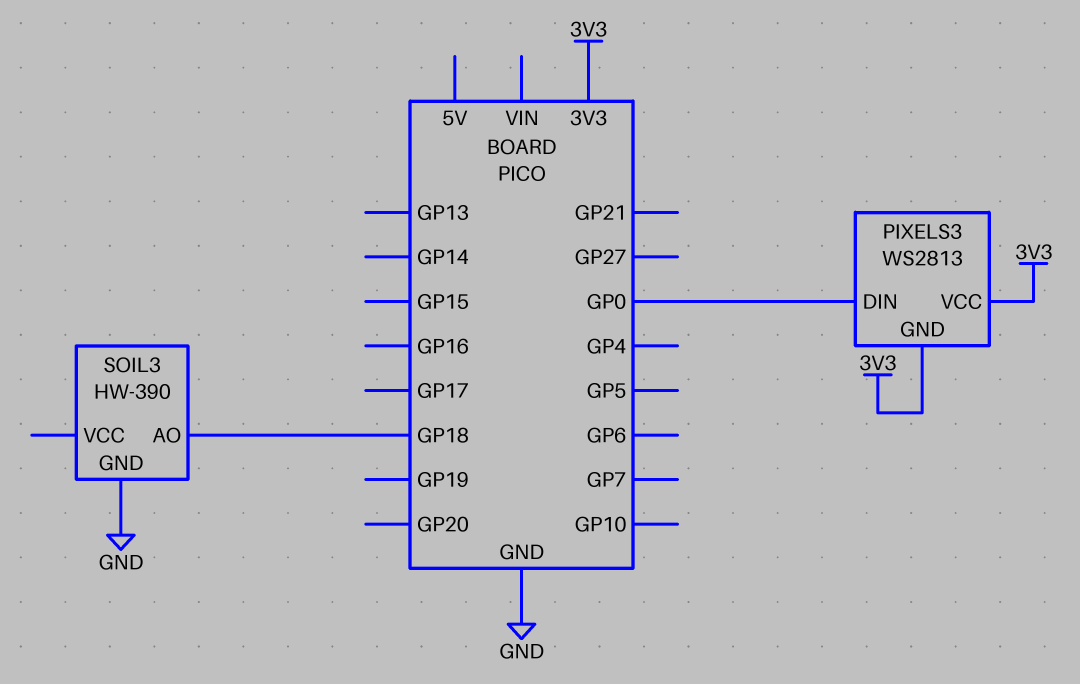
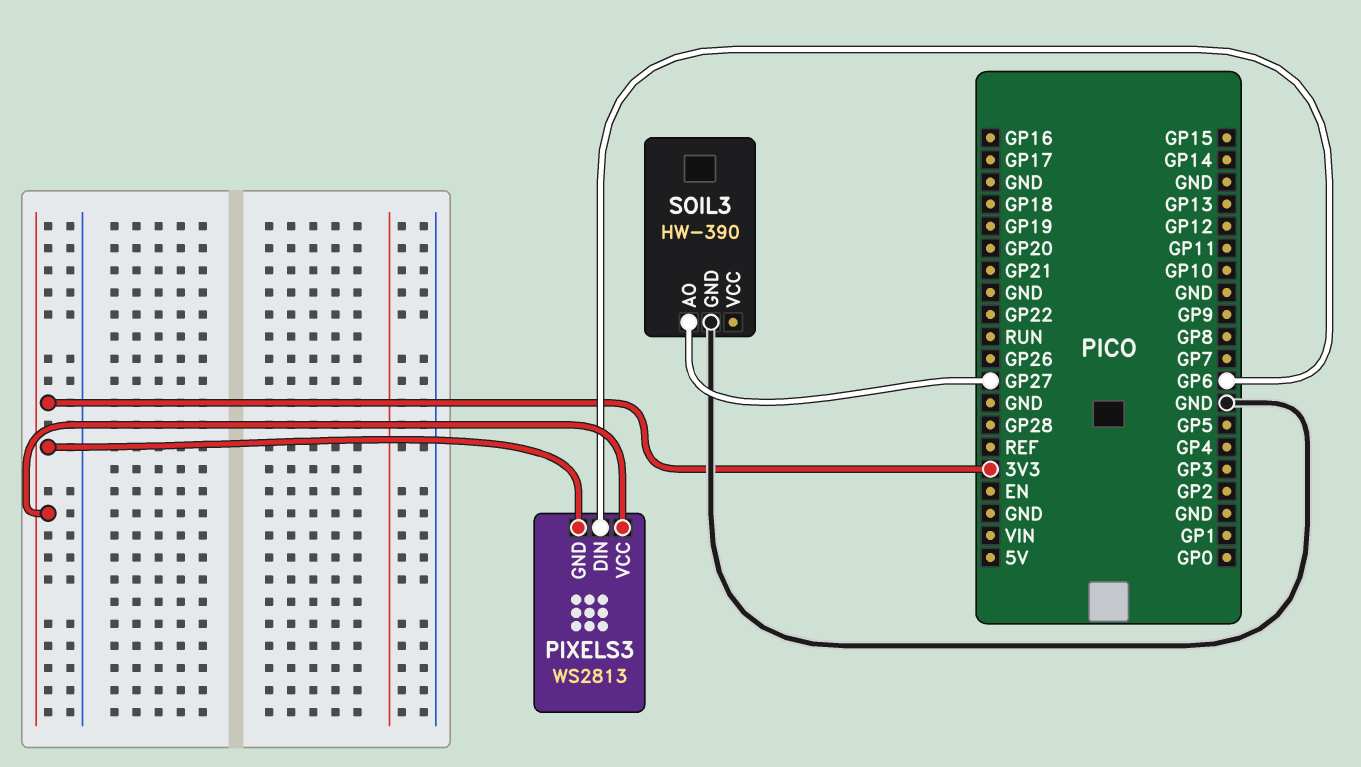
PIXELS3 pin DIN: GP0 -> GP6
SOIL3 pin AO: GP18 -> GP27

